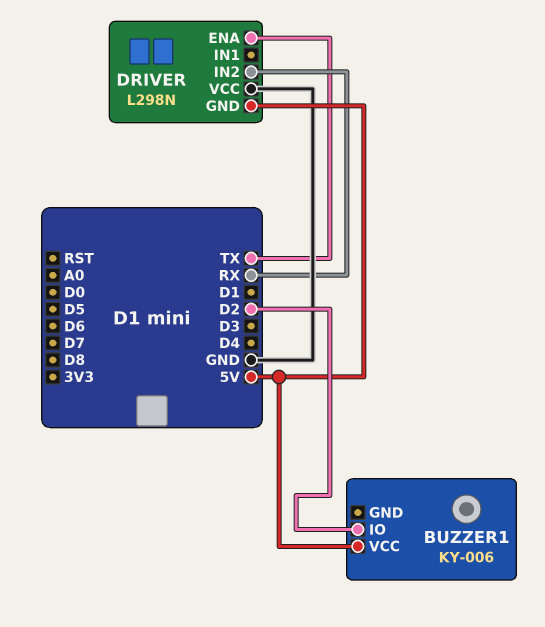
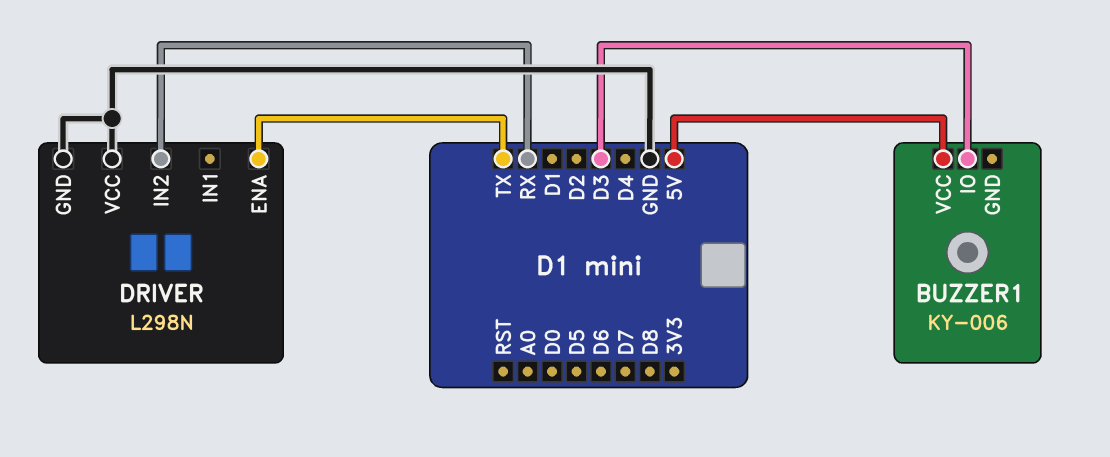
BUZZER1 pin IO: D2 -> D3
DRIVER pin GND: 5V -> GND

